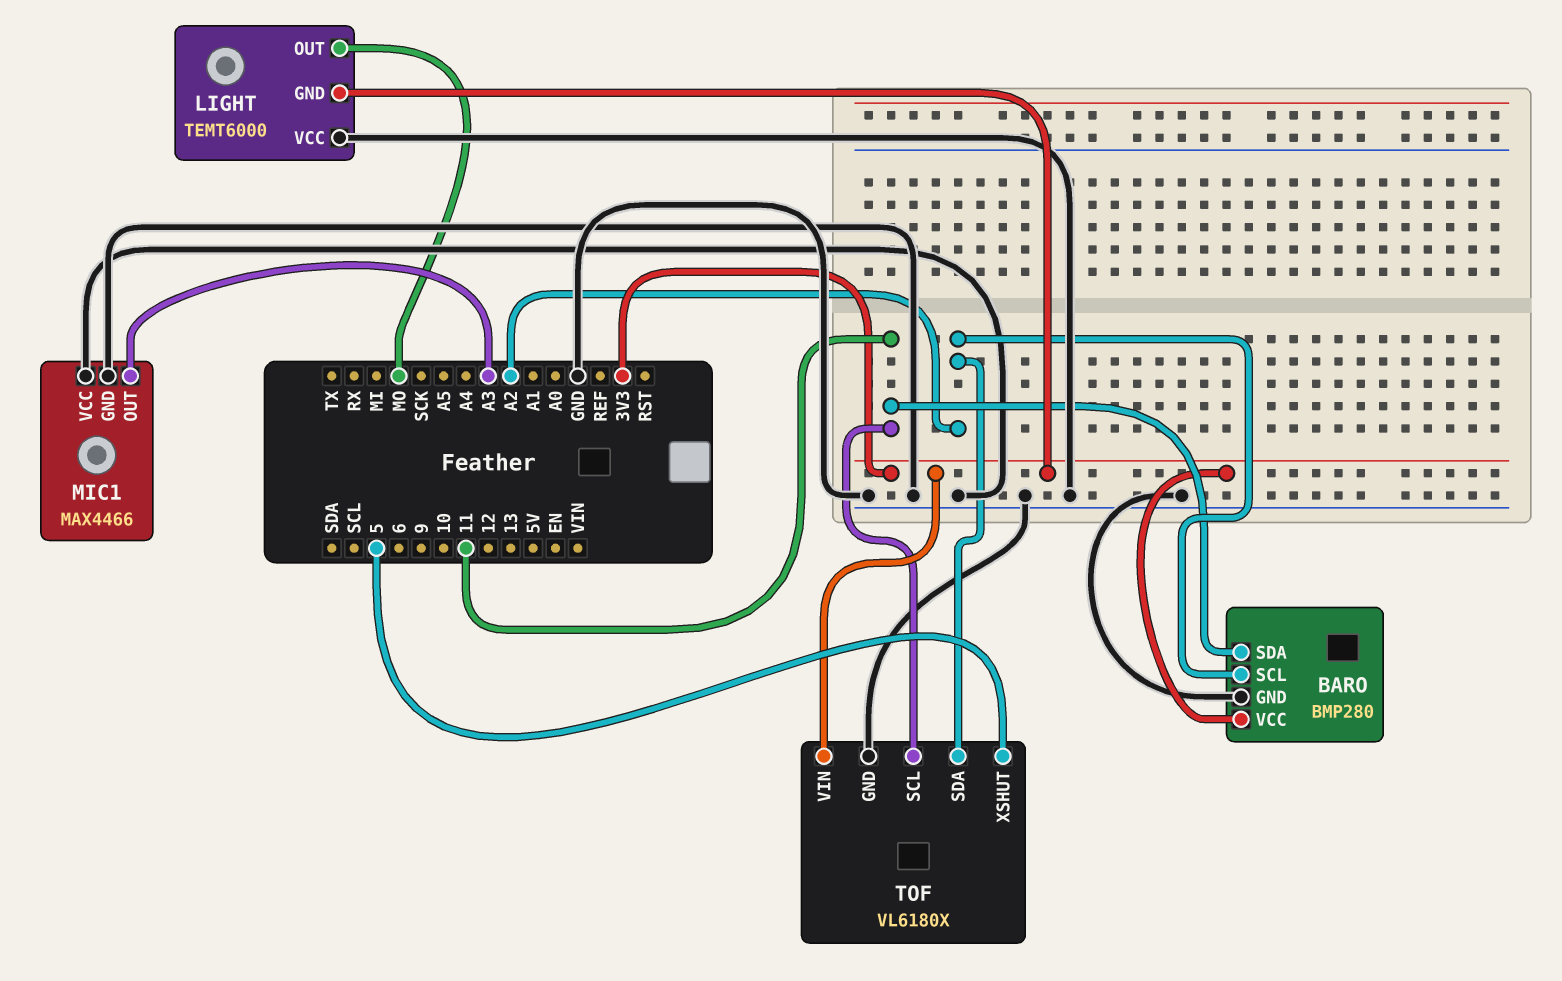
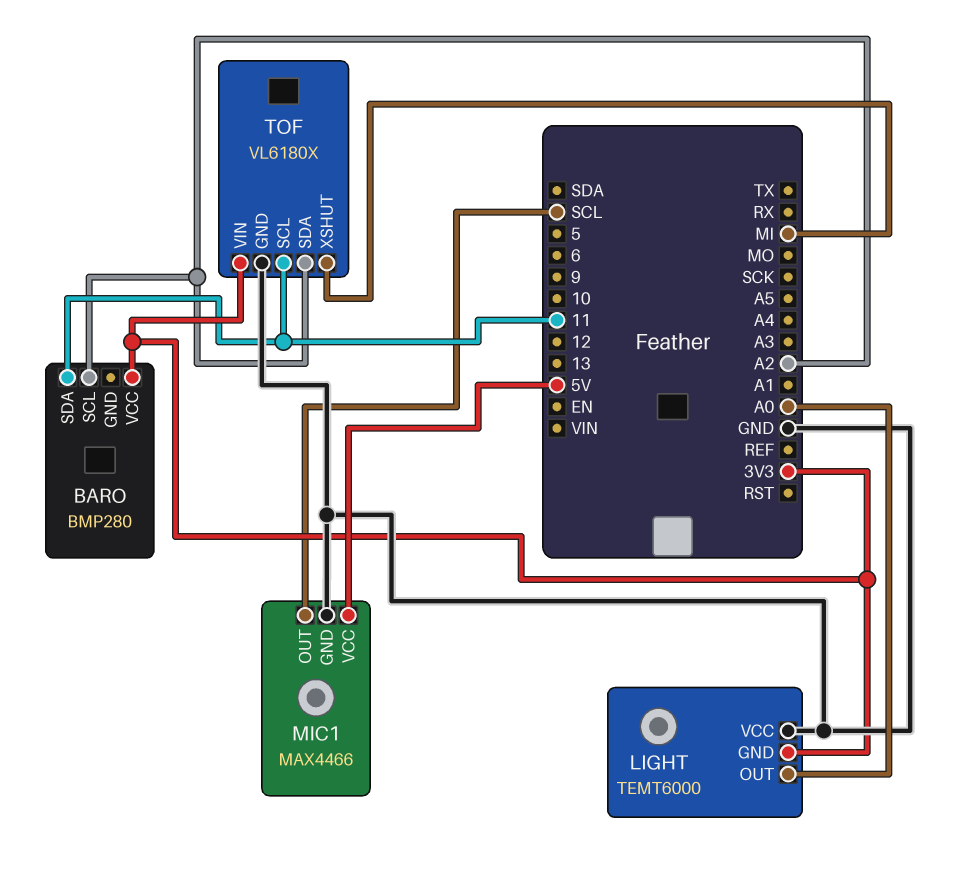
BARO pin GND: GND -> none
LIGHT pin OUT: MO -> A0
MIC1 pin OUT: A3 -> SCL
MIC1 pin VCC: GND -> 5V
TOF pin XSHUT: 5 -> MI

